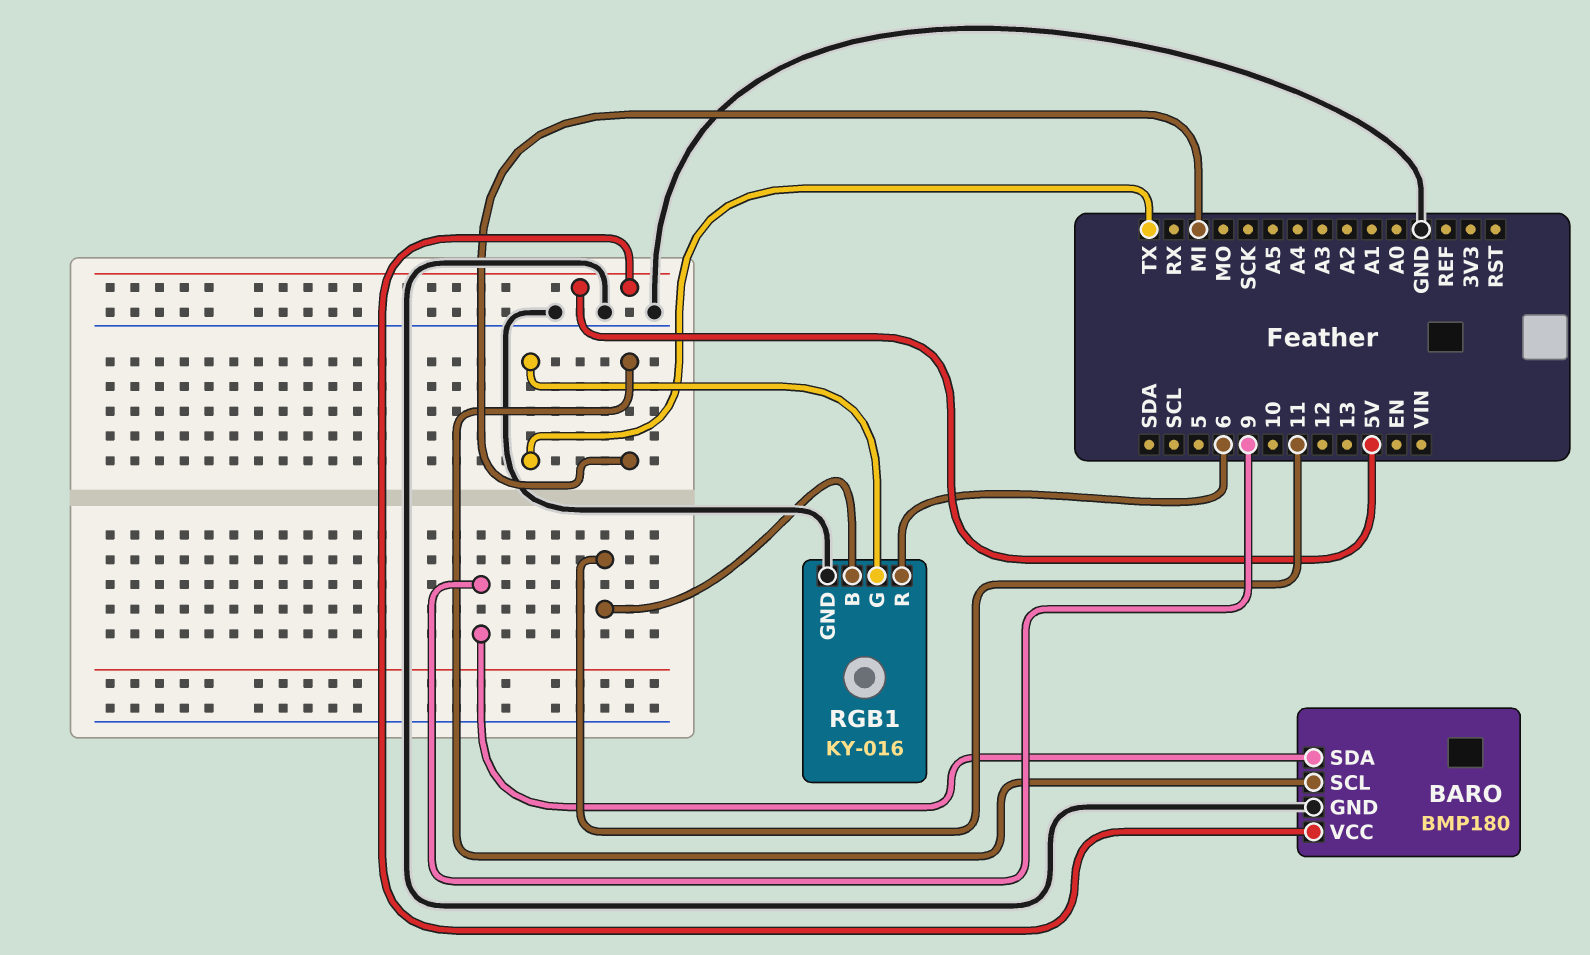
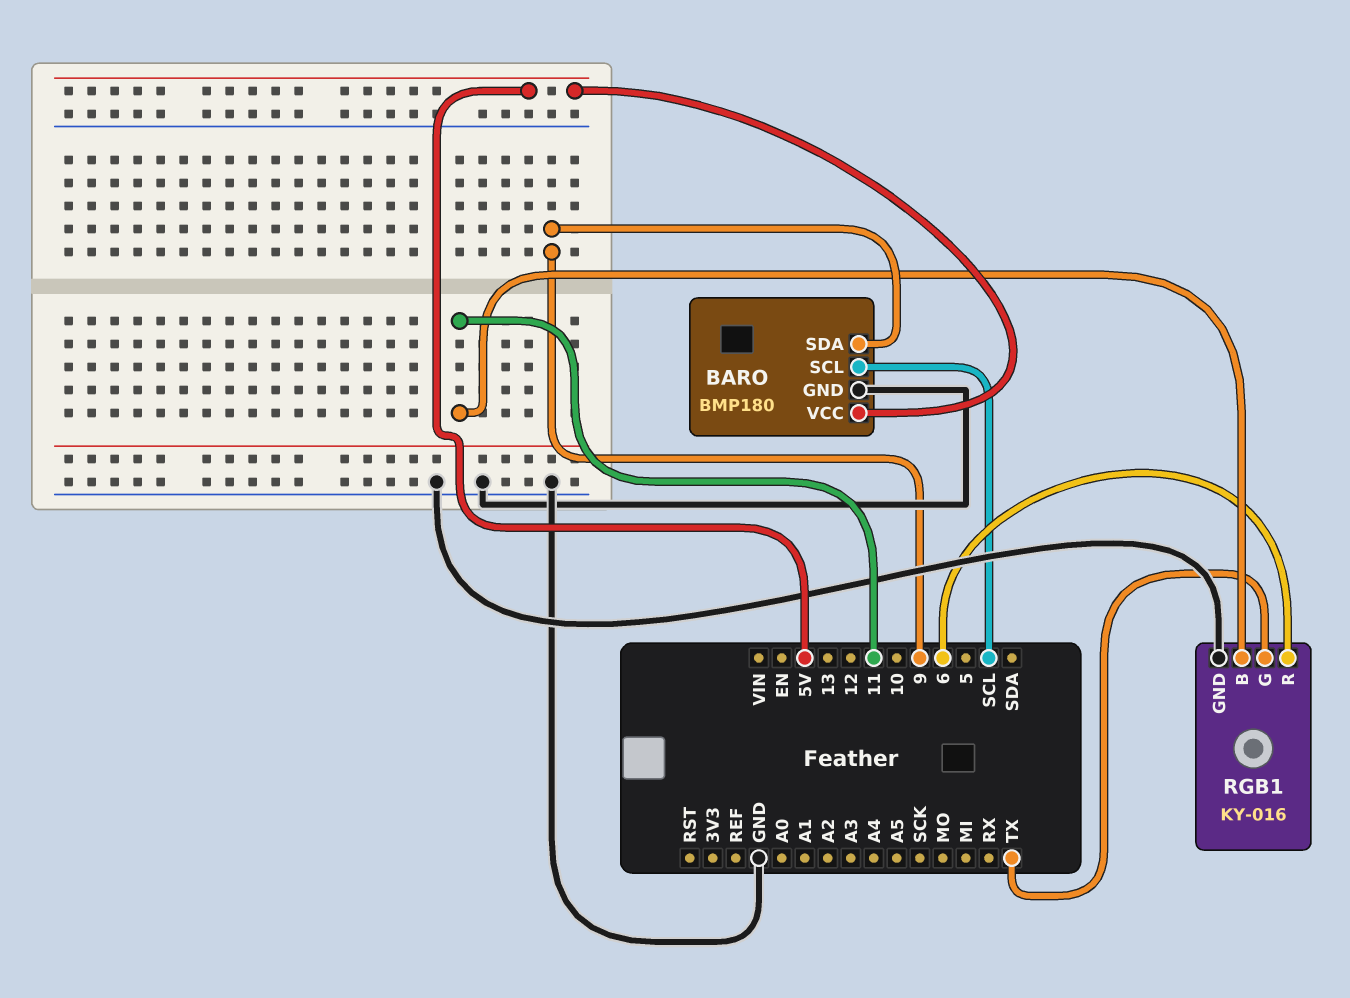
BARO pin SCL: MI -> SCL

